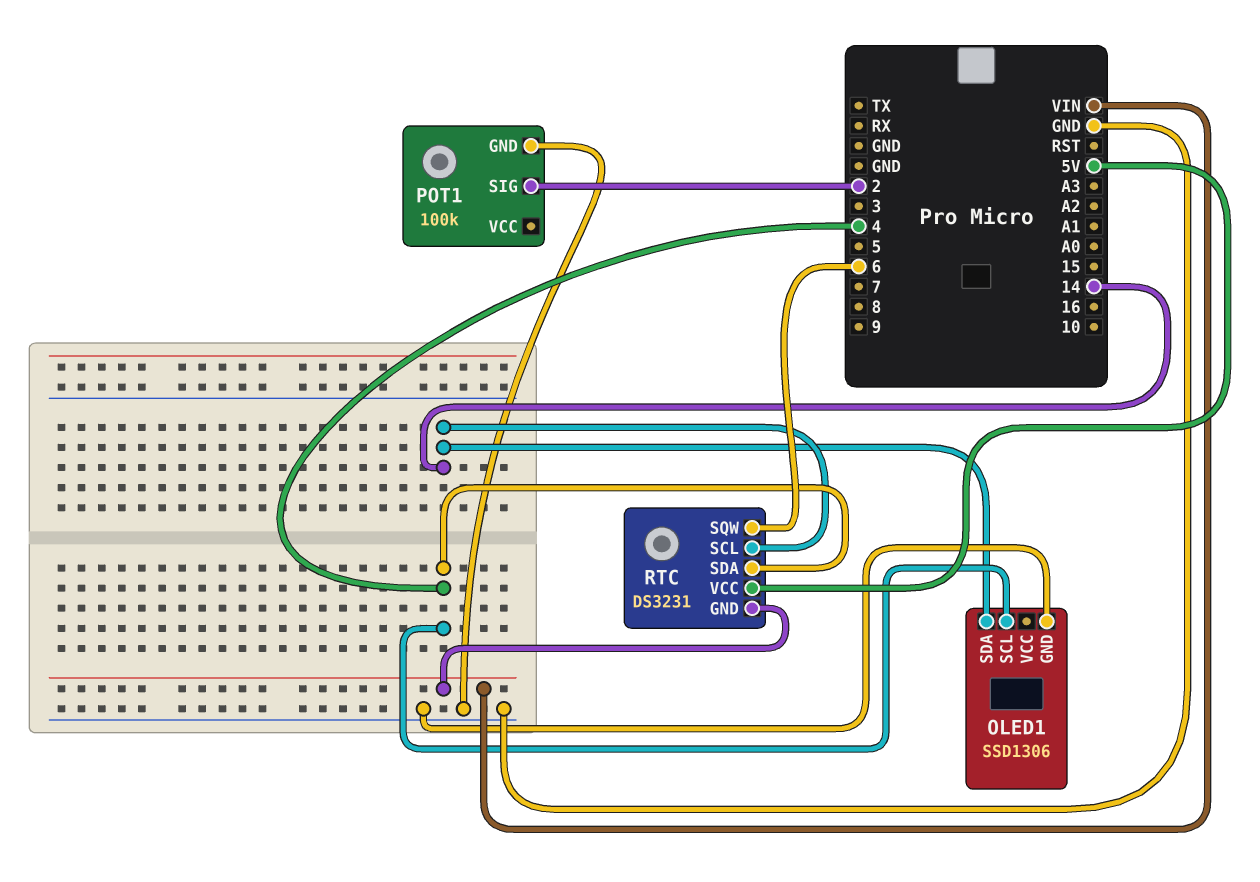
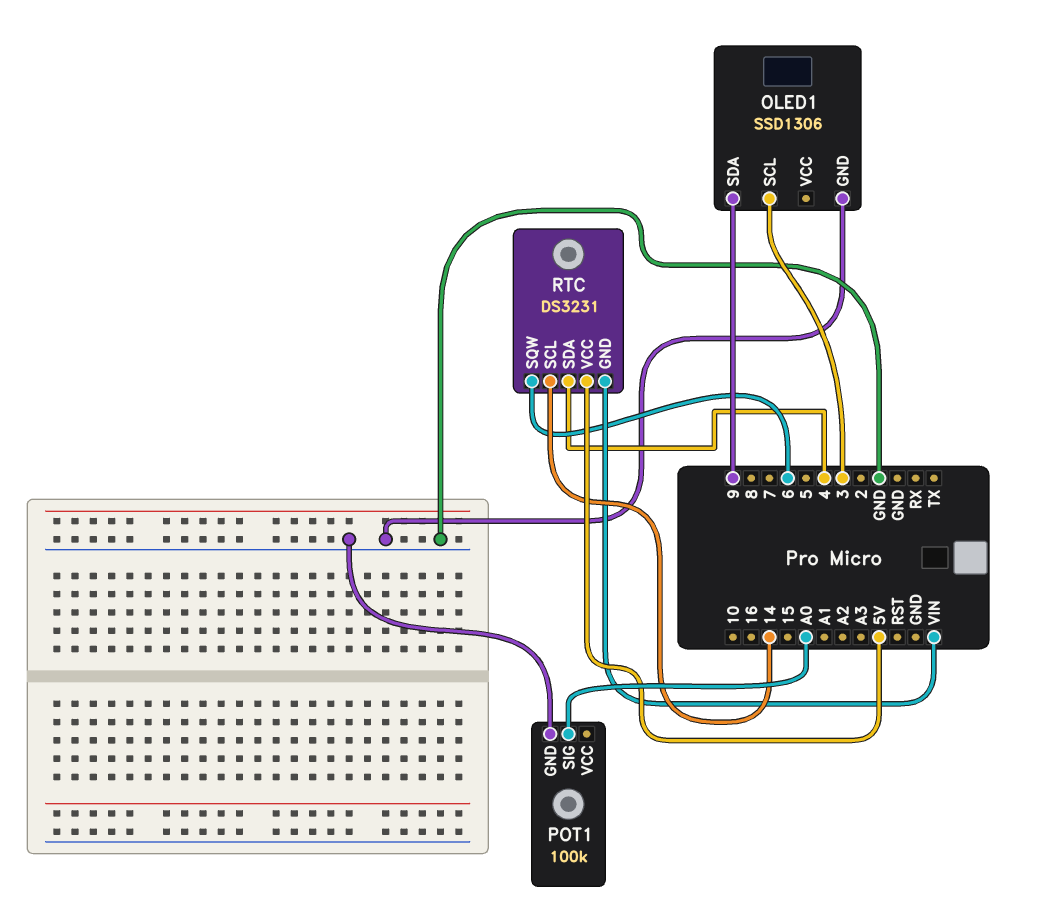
OLED1 pin SCL: 4 -> 3
OLED1 pin SDA: 14 -> 9
POT1 pin SIG: 2 -> A0

